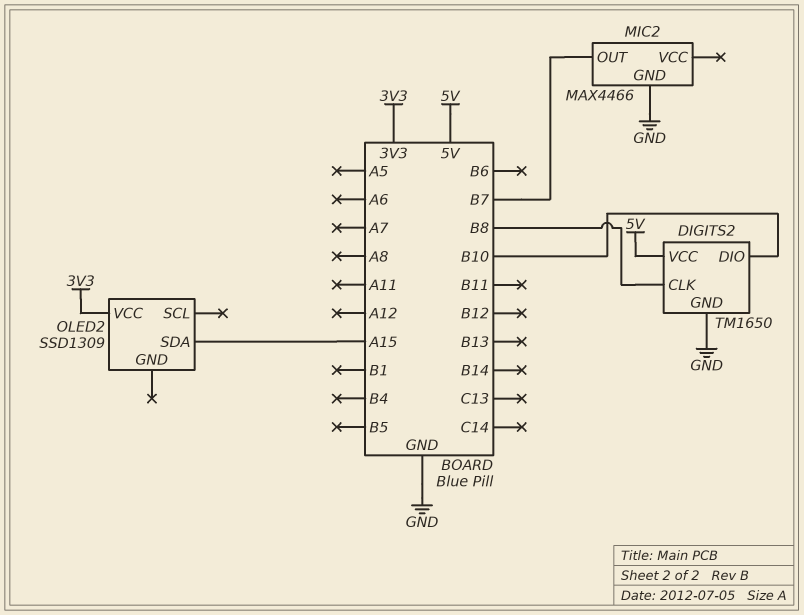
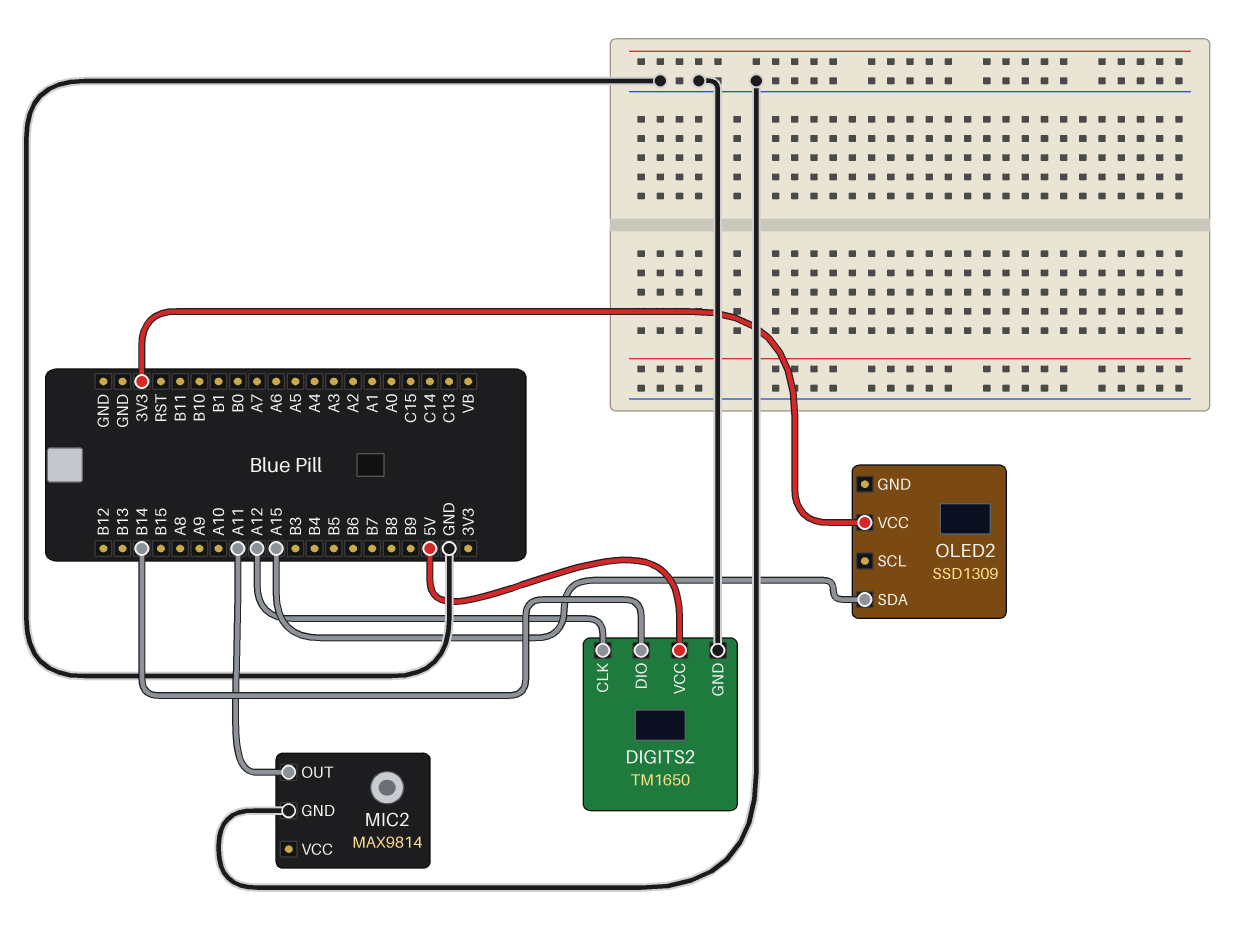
DIGITS2 pin CLK: B8 -> A12
DIGITS2 pin DIO: B10 -> B14
MIC2: MAX4466 -> MAX9814
MIC2 pin OUT: B7 -> A11

